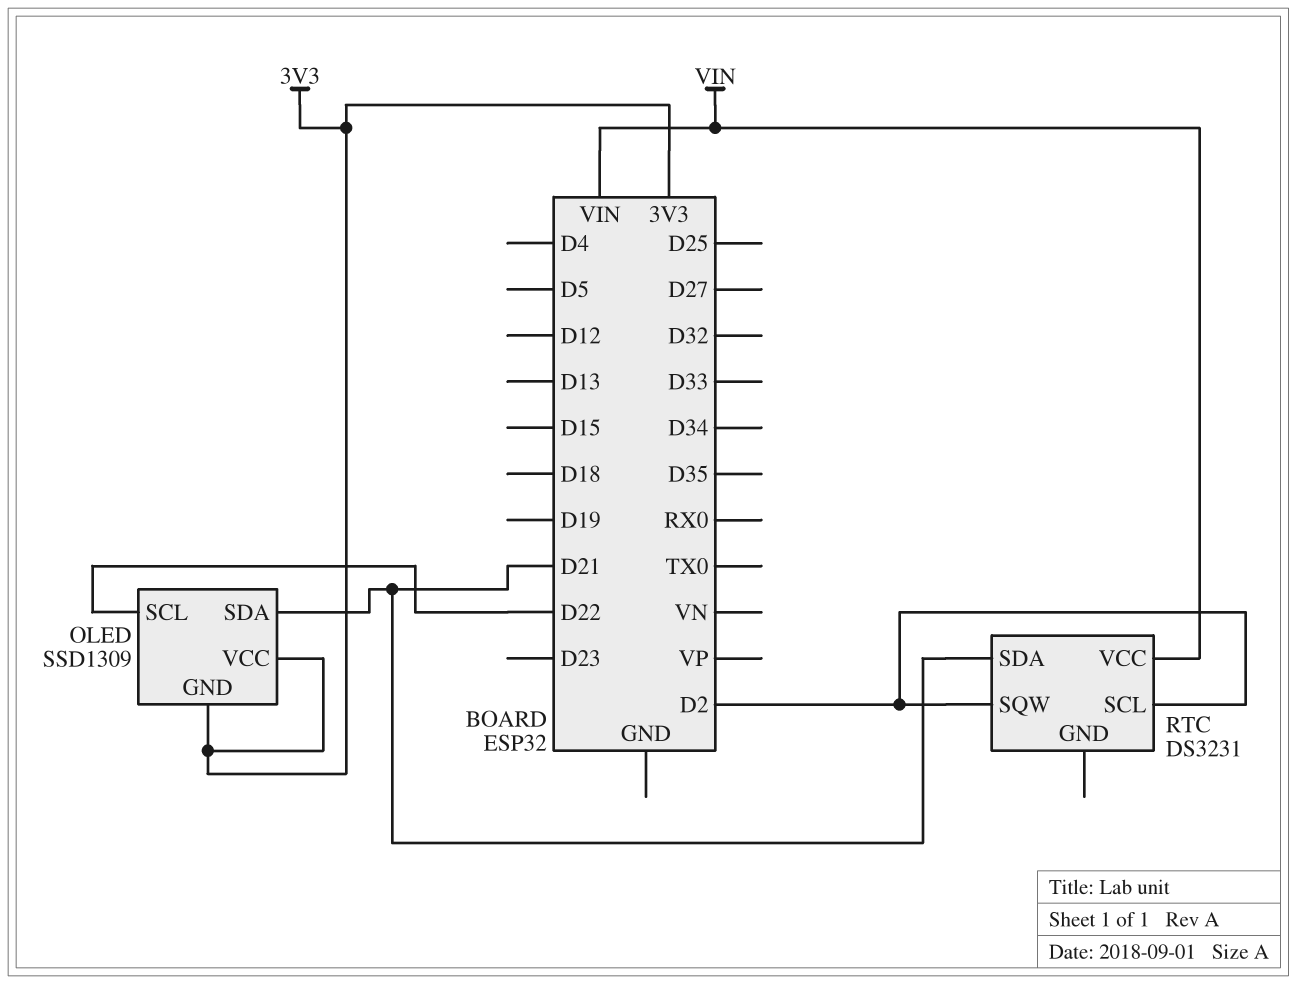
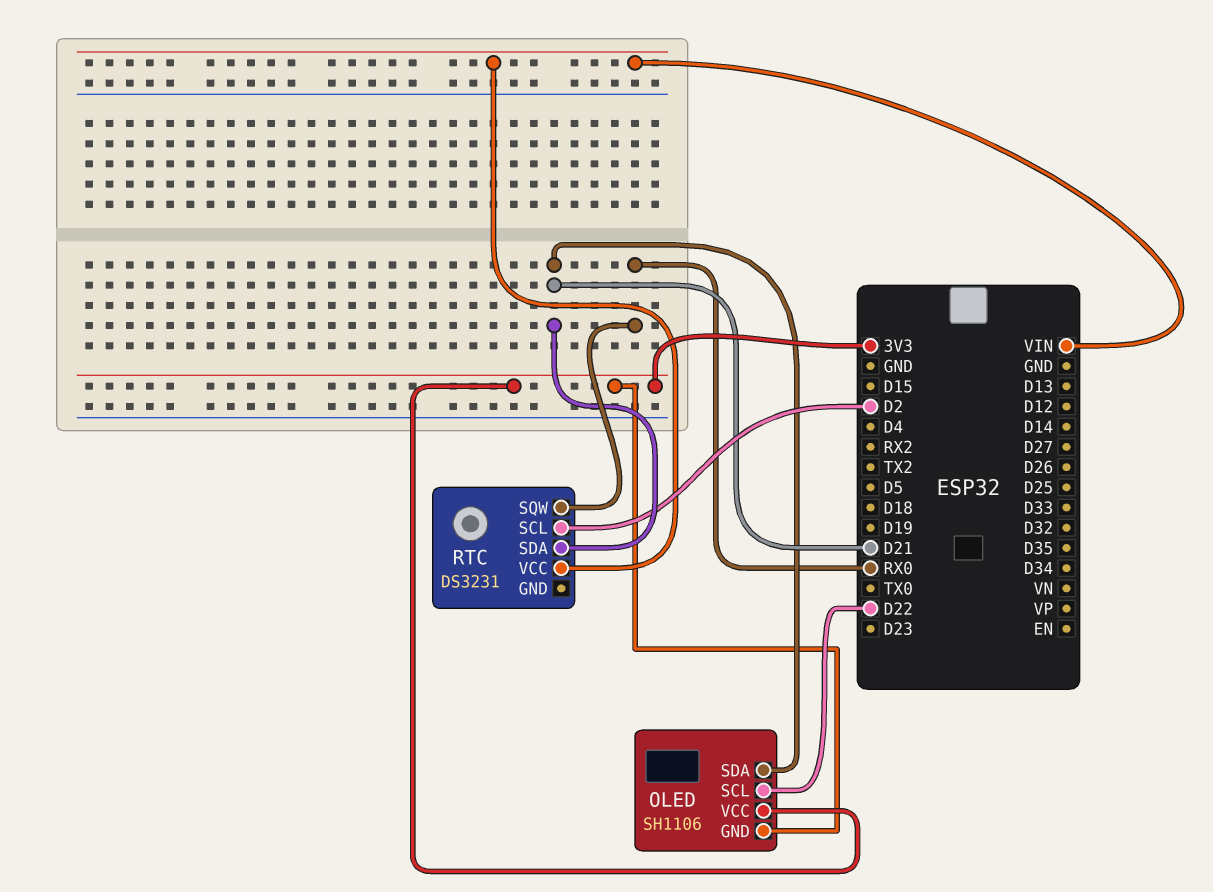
OLED: SSD1309 -> SH1106
RTC pin SQW: D2 -> RX0

